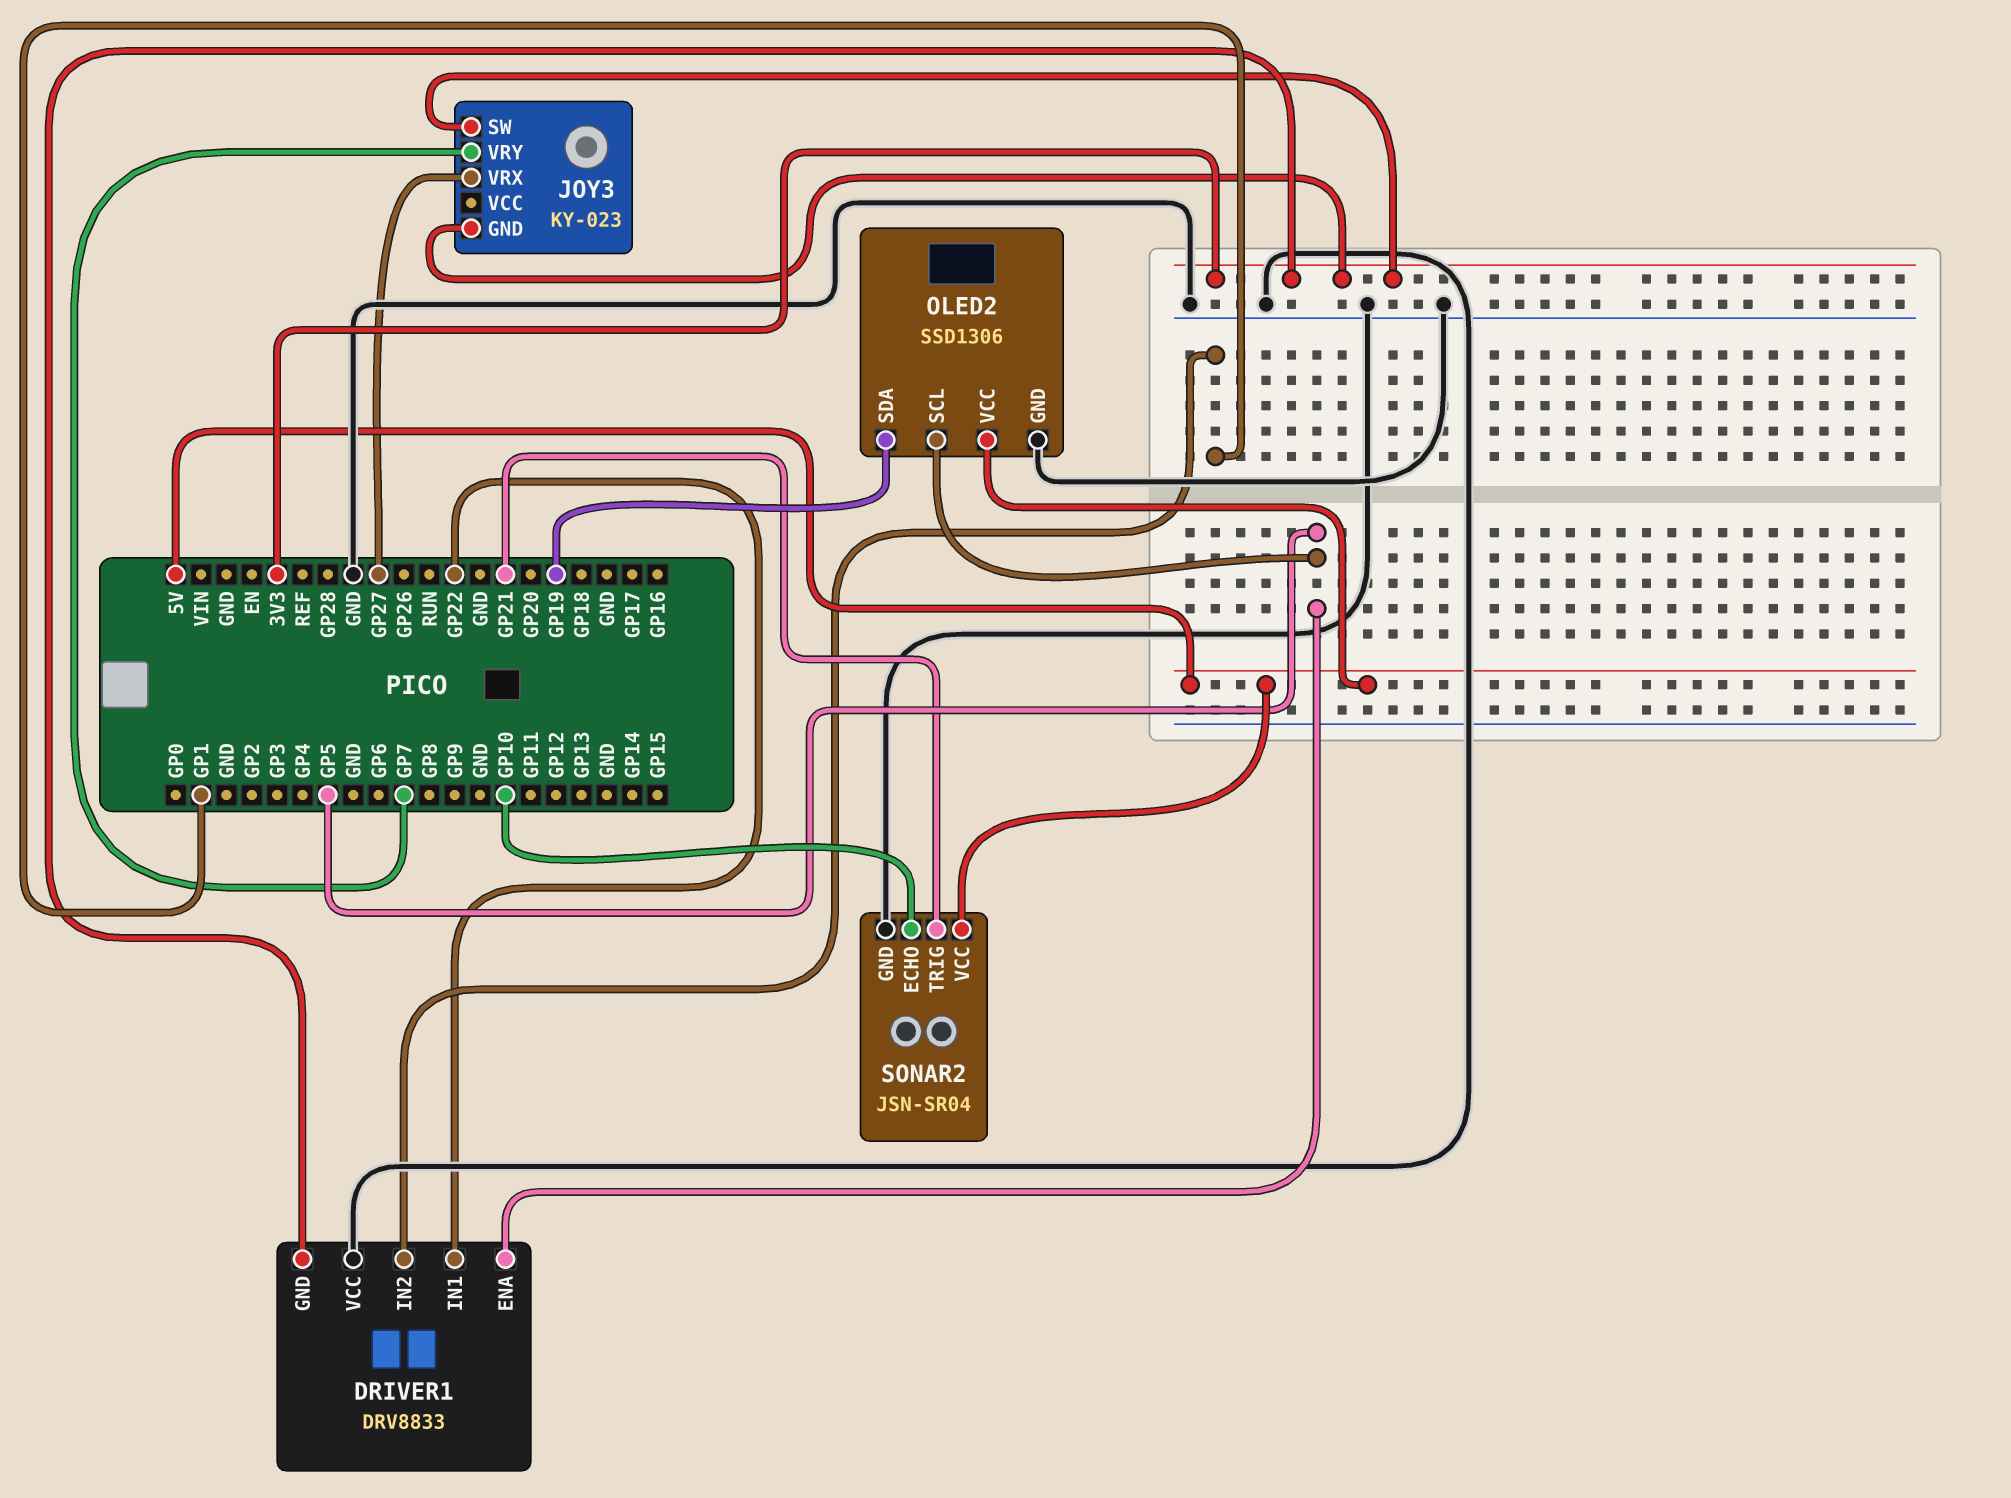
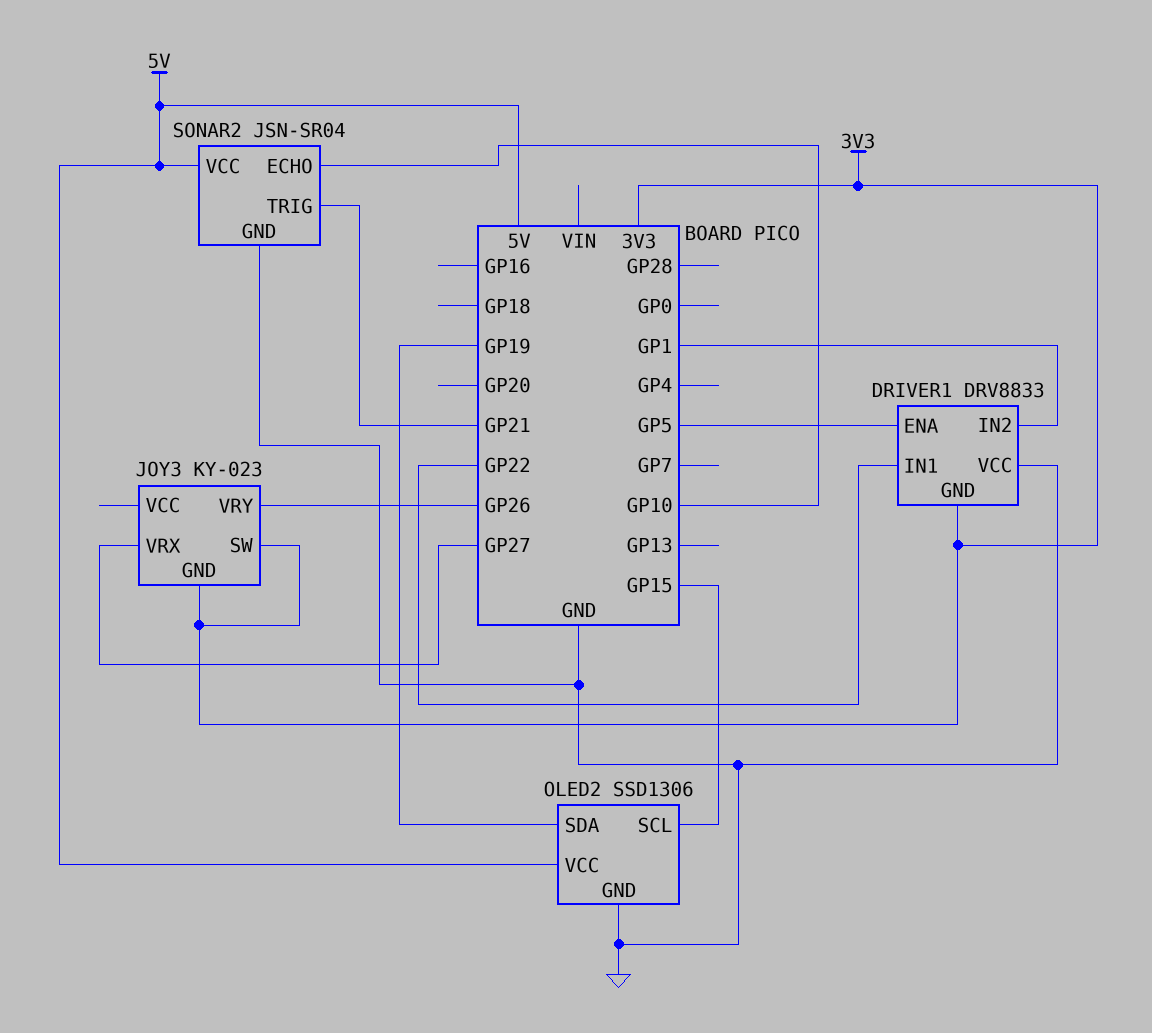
JOY3 pin VRY: GP7 -> GP26
OLED2 pin SCL: GP5 -> GP15

